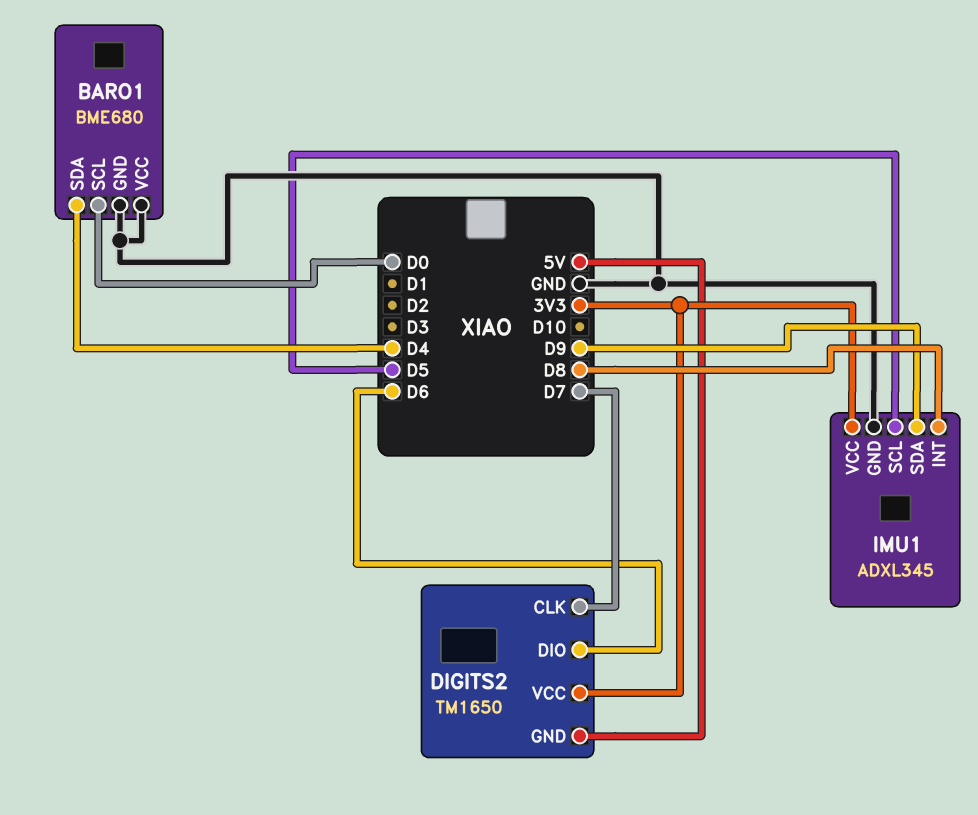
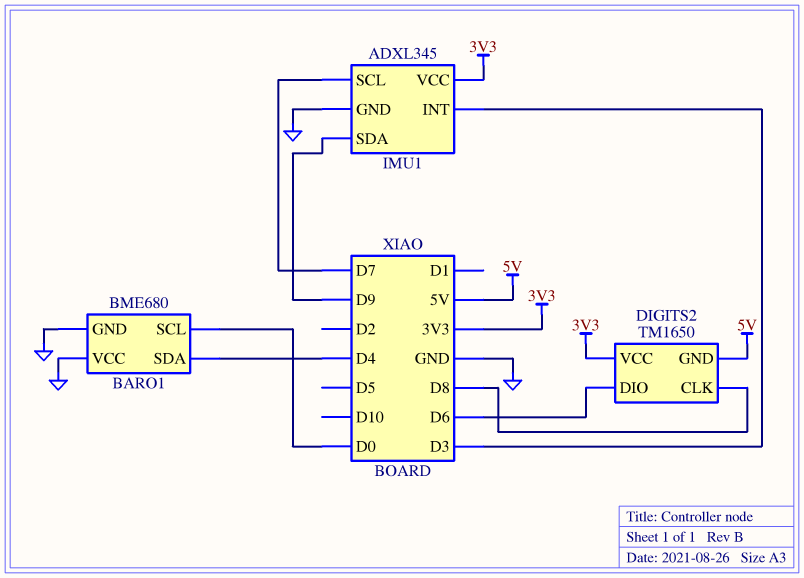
DIGITS2 pin CLK: D7 -> D8
IMU1 pin INT: D8 -> D3
IMU1 pin SCL: D5 -> D7

